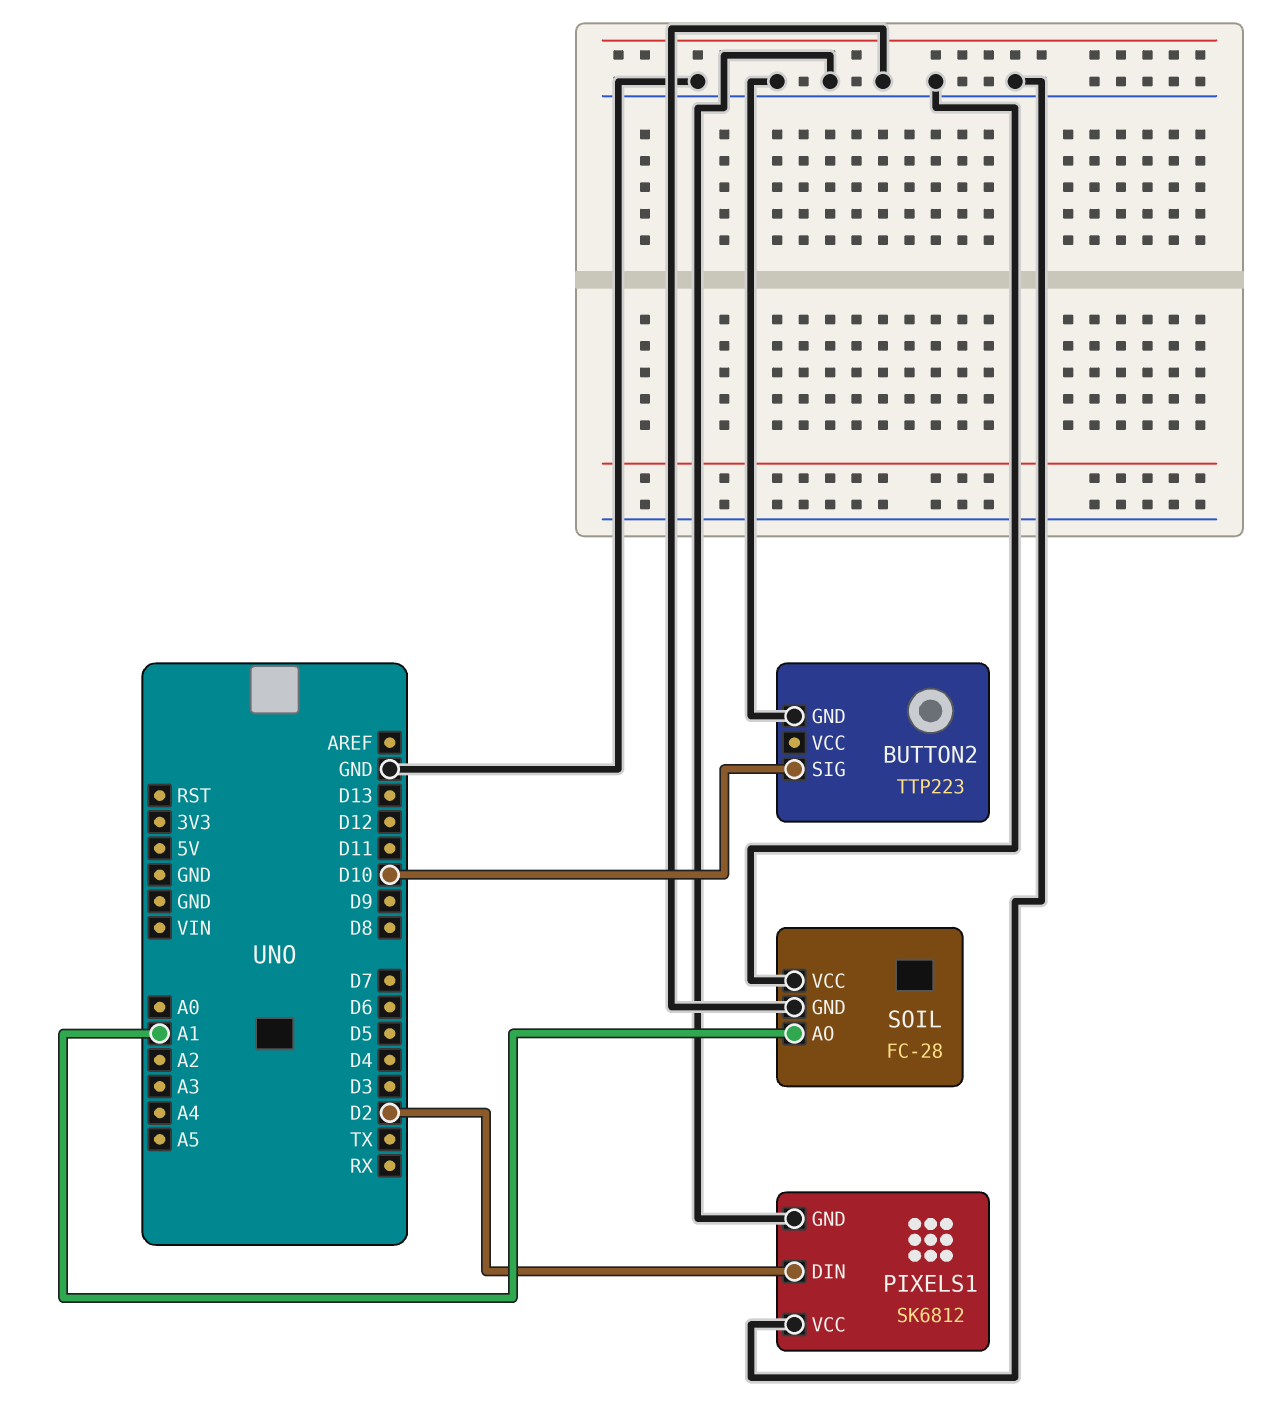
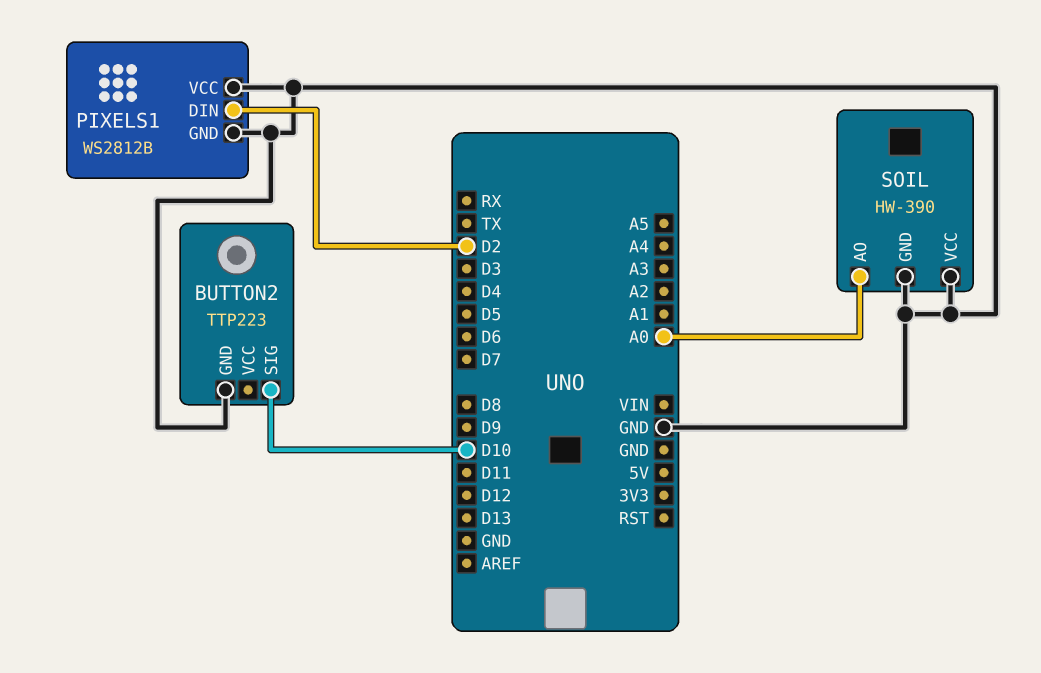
PIXELS1: SK6812 -> WS2812B
SOIL: FC-28 -> HW-390
SOIL pin AO: A1 -> A0

